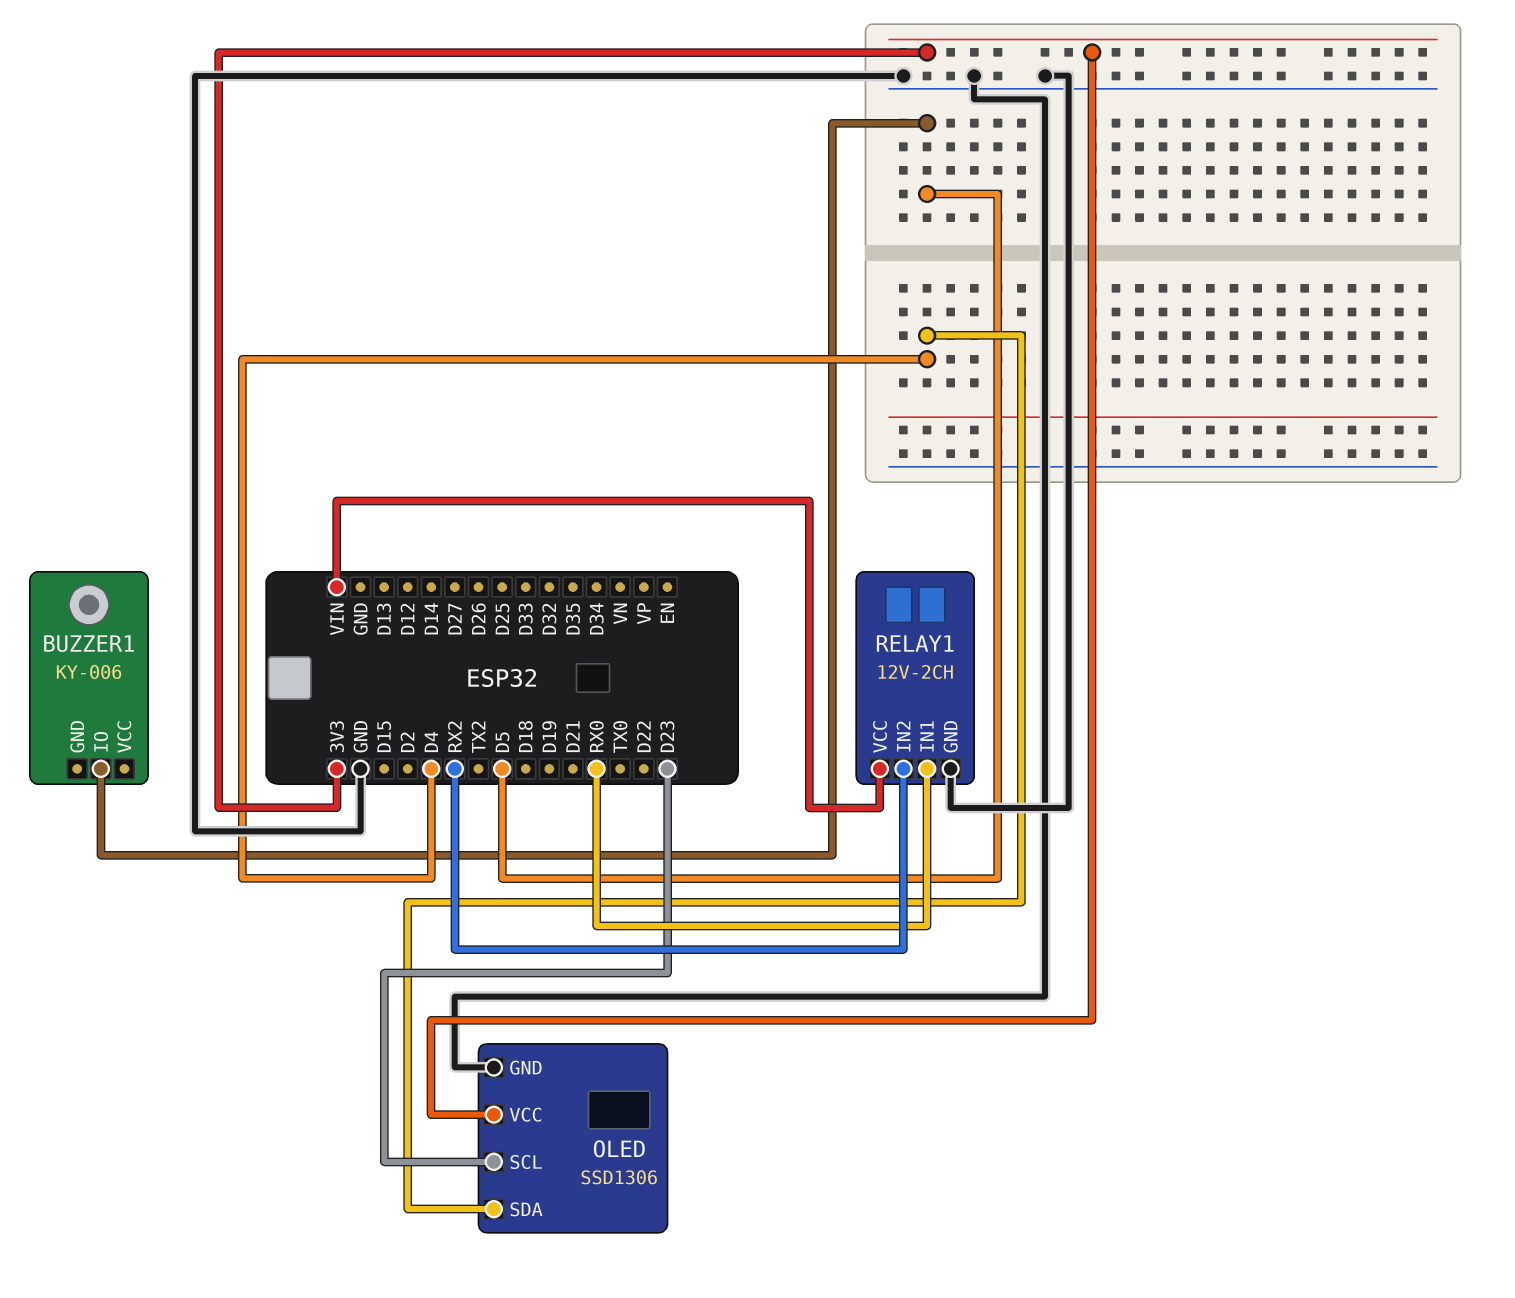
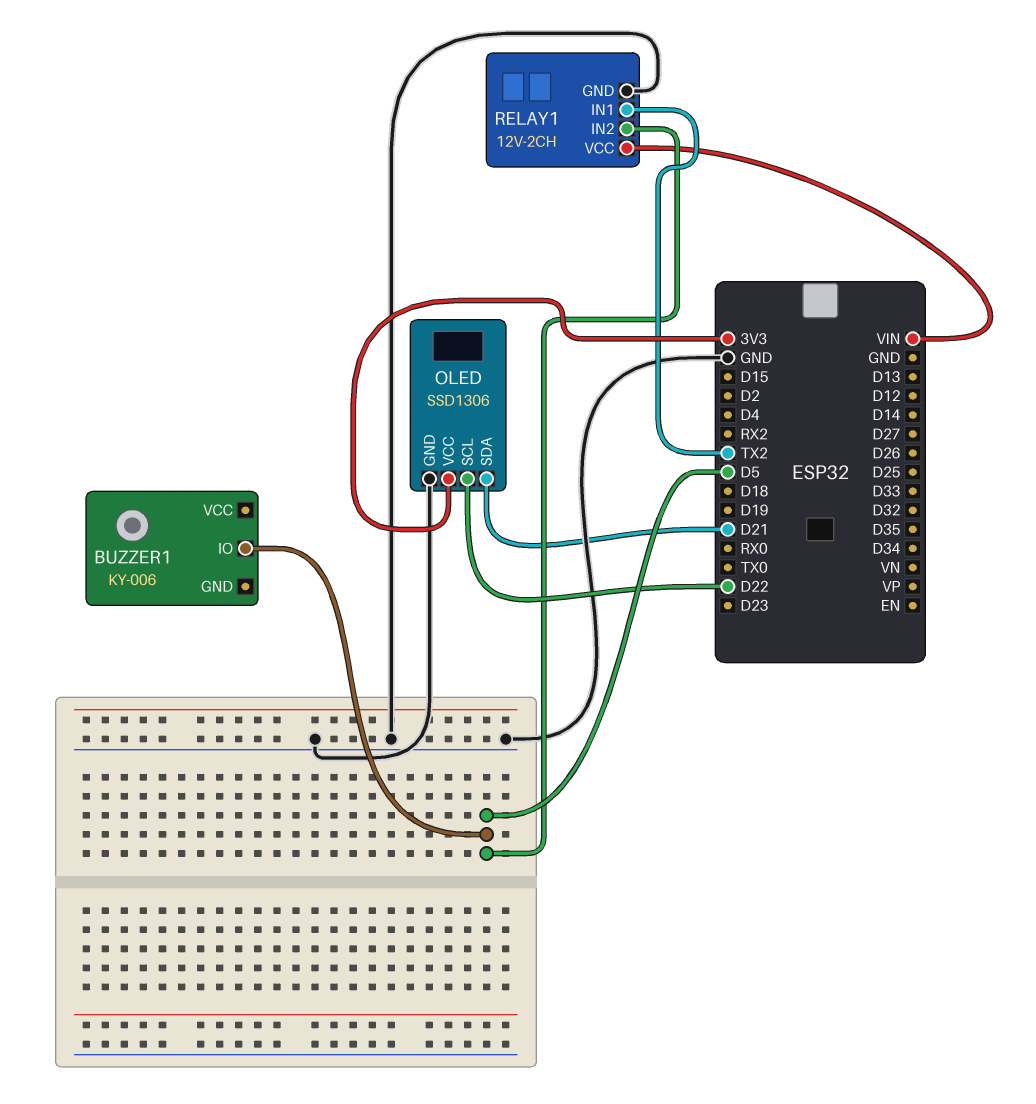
OLED pin SCL: D23 -> D22
OLED pin SDA: D4 -> D21
RELAY1 pin IN1: RX0 -> TX2
RELAY1 pin IN2: RX2 -> D5

